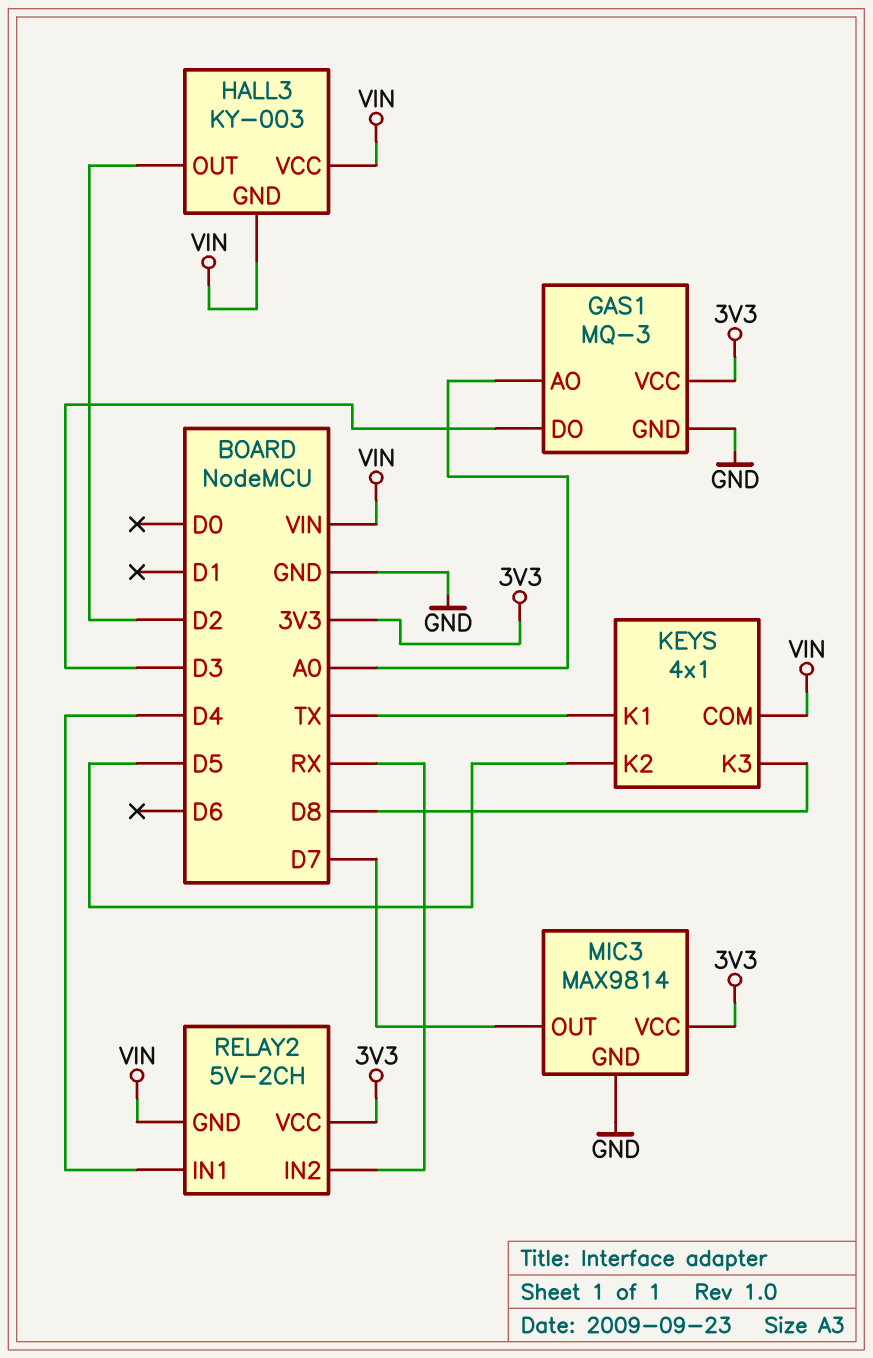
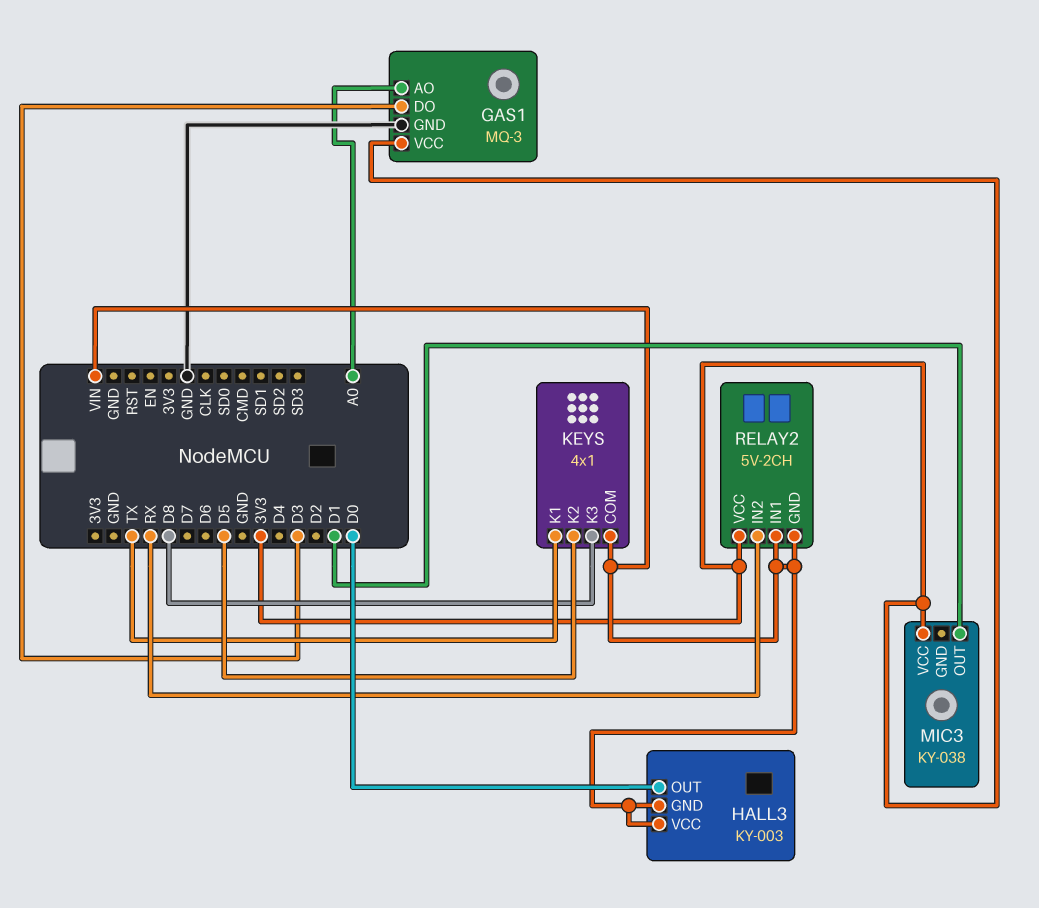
HALL3 pin OUT: D2 -> D0
MIC3: MAX9814 -> KY-038
MIC3 pin GND: GND -> none
MIC3 pin OUT: D7 -> D1
RELAY2 pin IN1: D4 -> VIN

